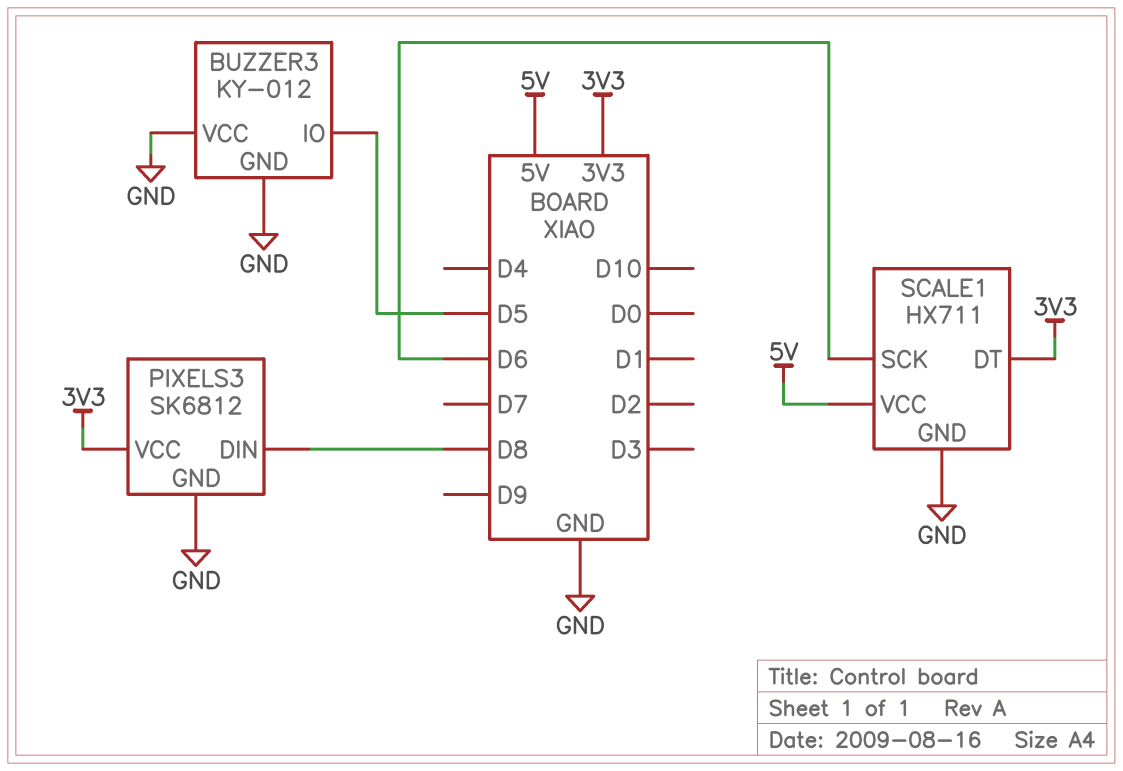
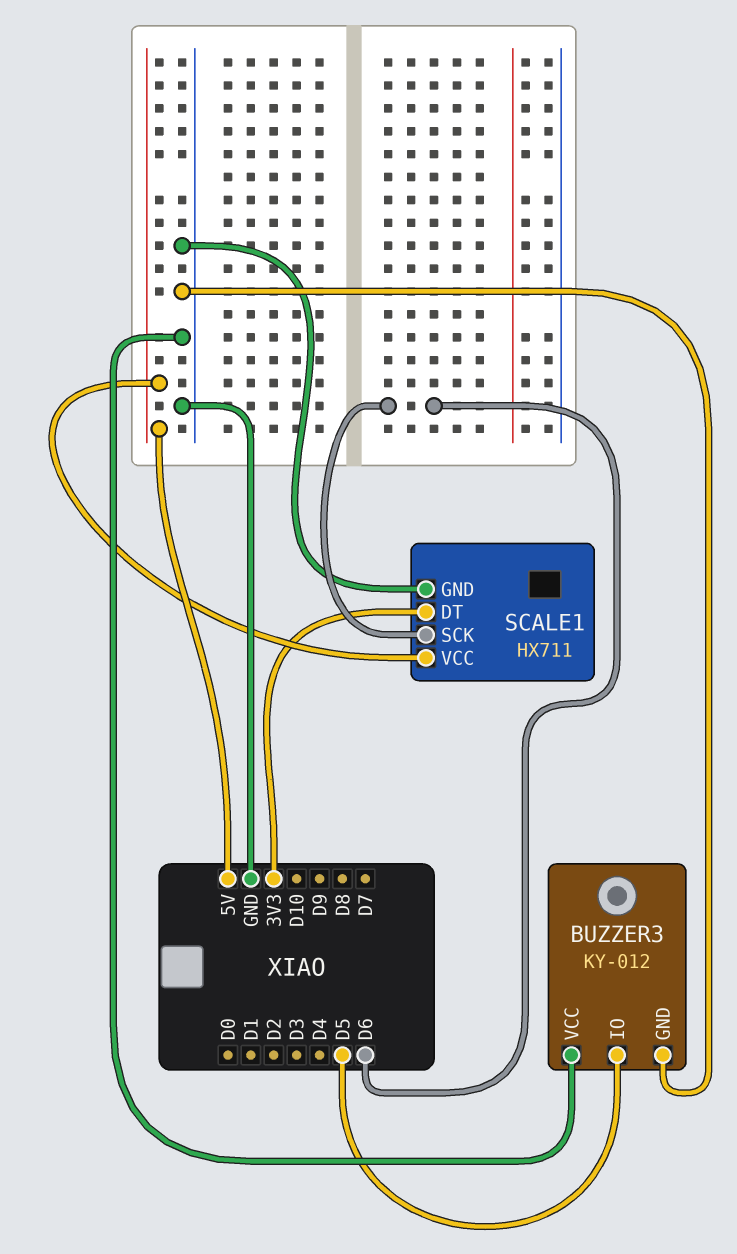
PIXELS3: SK6812 -> none
PIXELS3 pin DIN: D8 -> none
PIXELS3 pin GND: GND -> none
PIXELS3 pin VCC: 3V3 -> none

